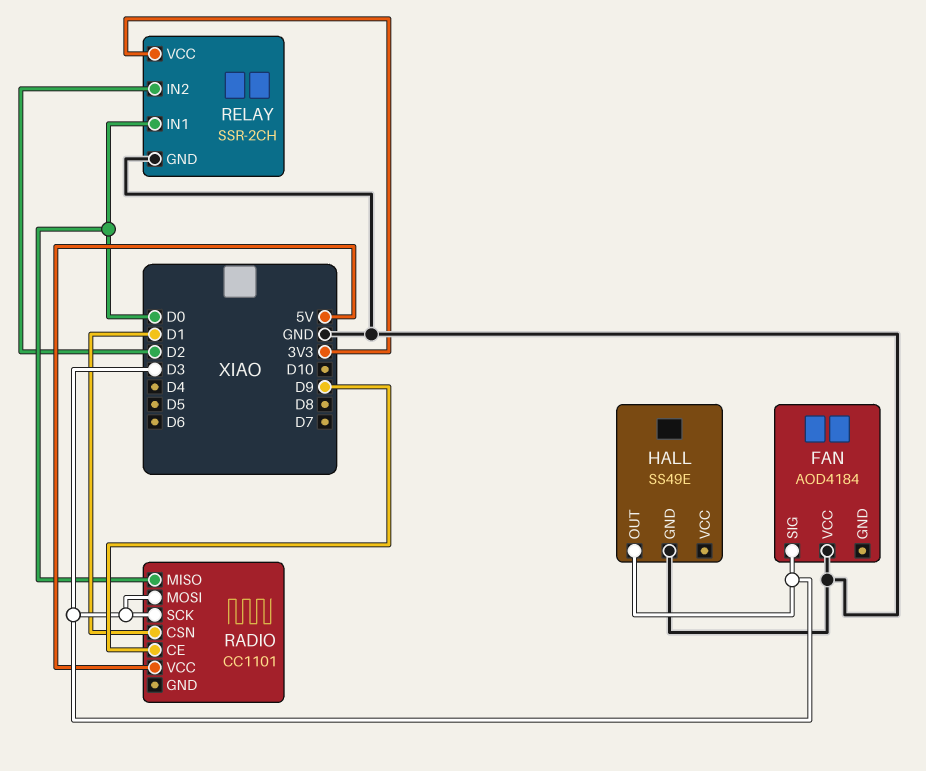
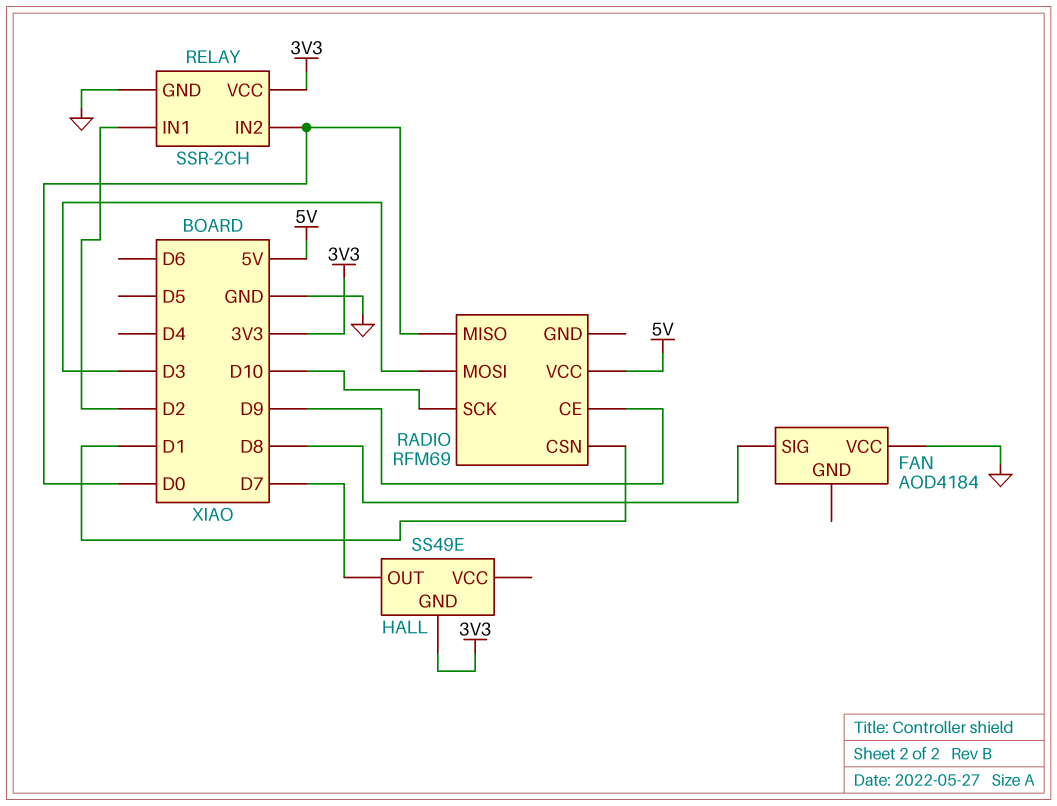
FAN pin SIG: D3 -> D8
HALL pin GND: GND -> 3V3
HALL pin OUT: D3 -> D7
RADIO: CC1101 -> RFM69
RADIO pin SCK: D3 -> D10
RELAY pin IN1: D0 -> D2
RELAY pin IN2: D2 -> D0

